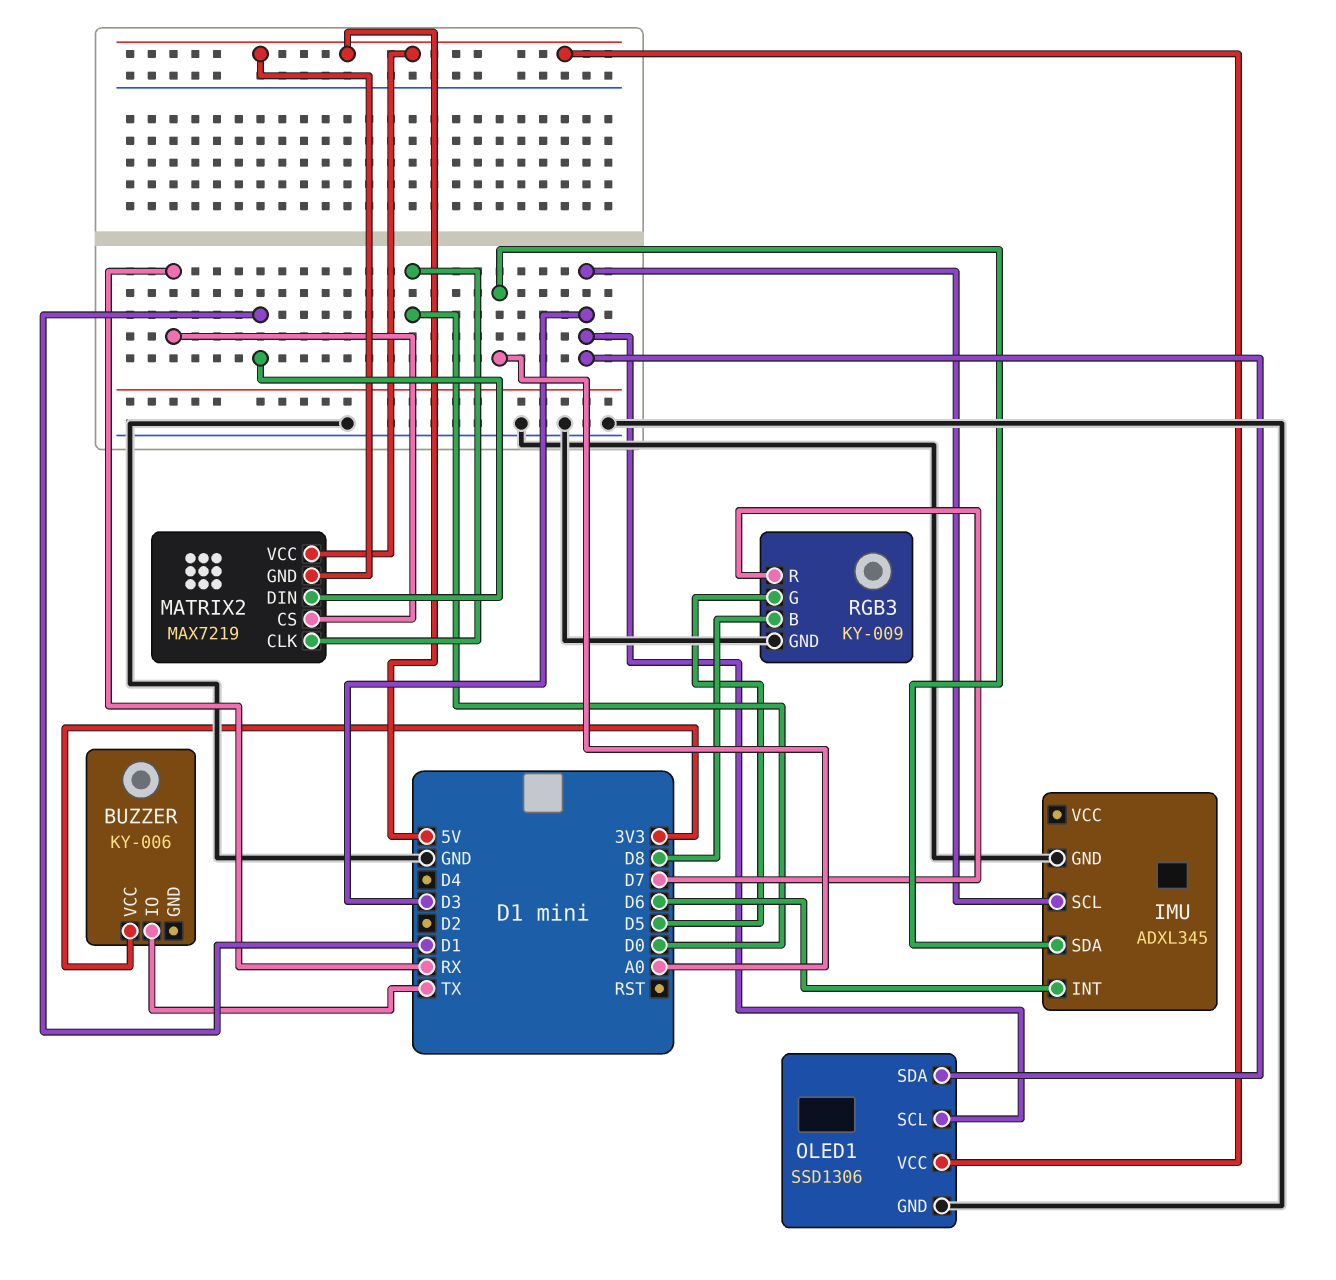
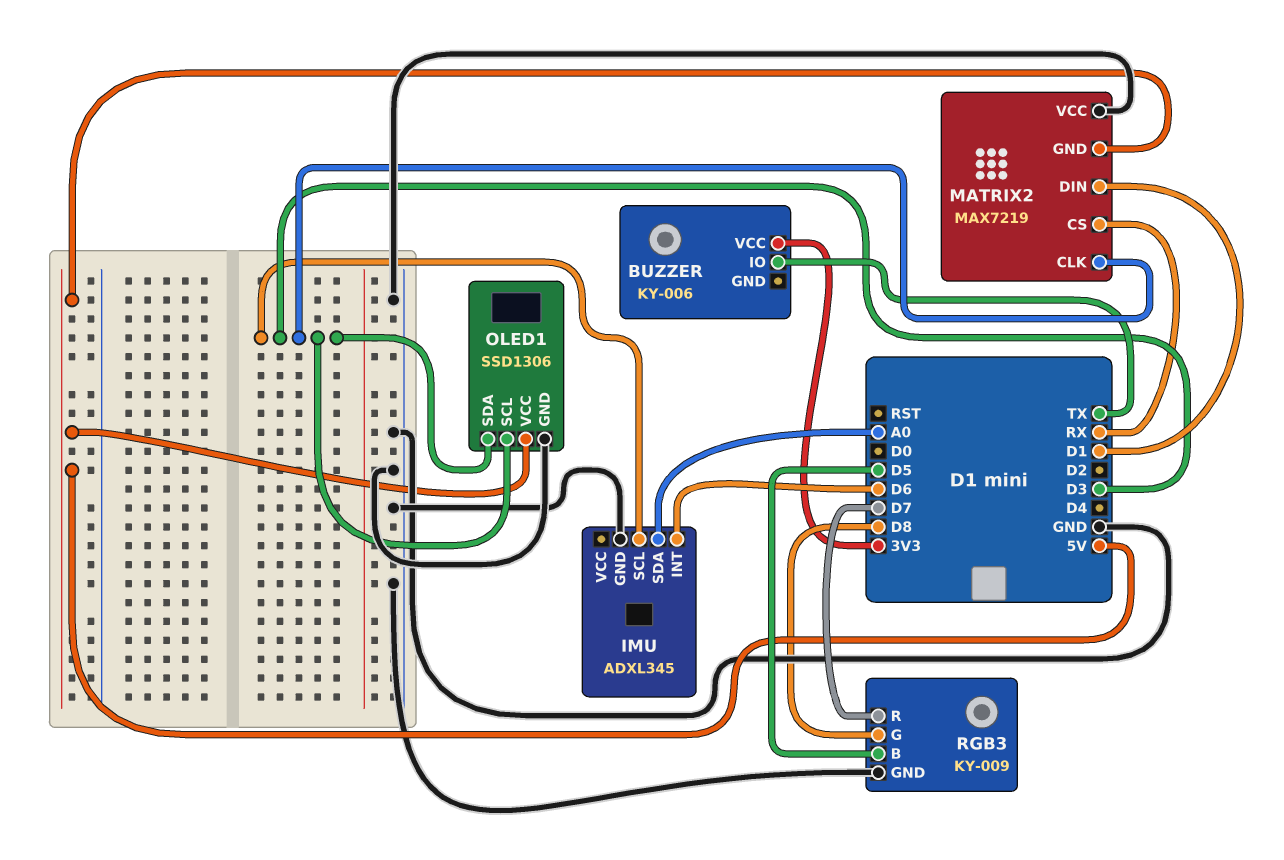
MATRIX2 pin CLK: D0 -> D3
MATRIX2 pin VCC: 5V -> GND
RGB3 pin B: D8 -> D5
RGB3 pin G: D5 -> D8

